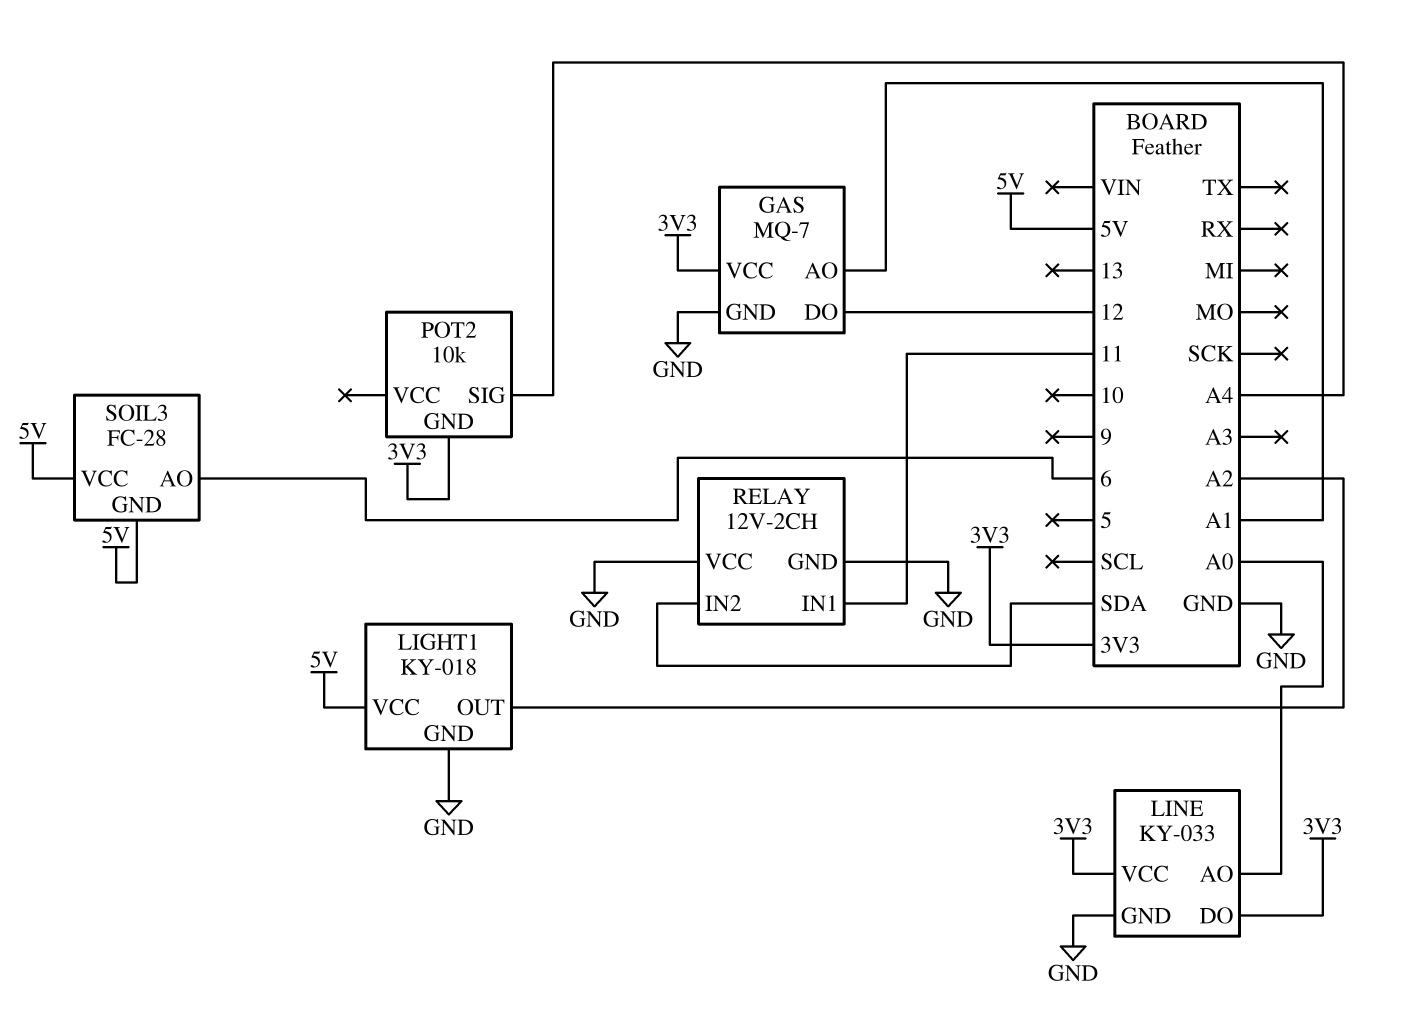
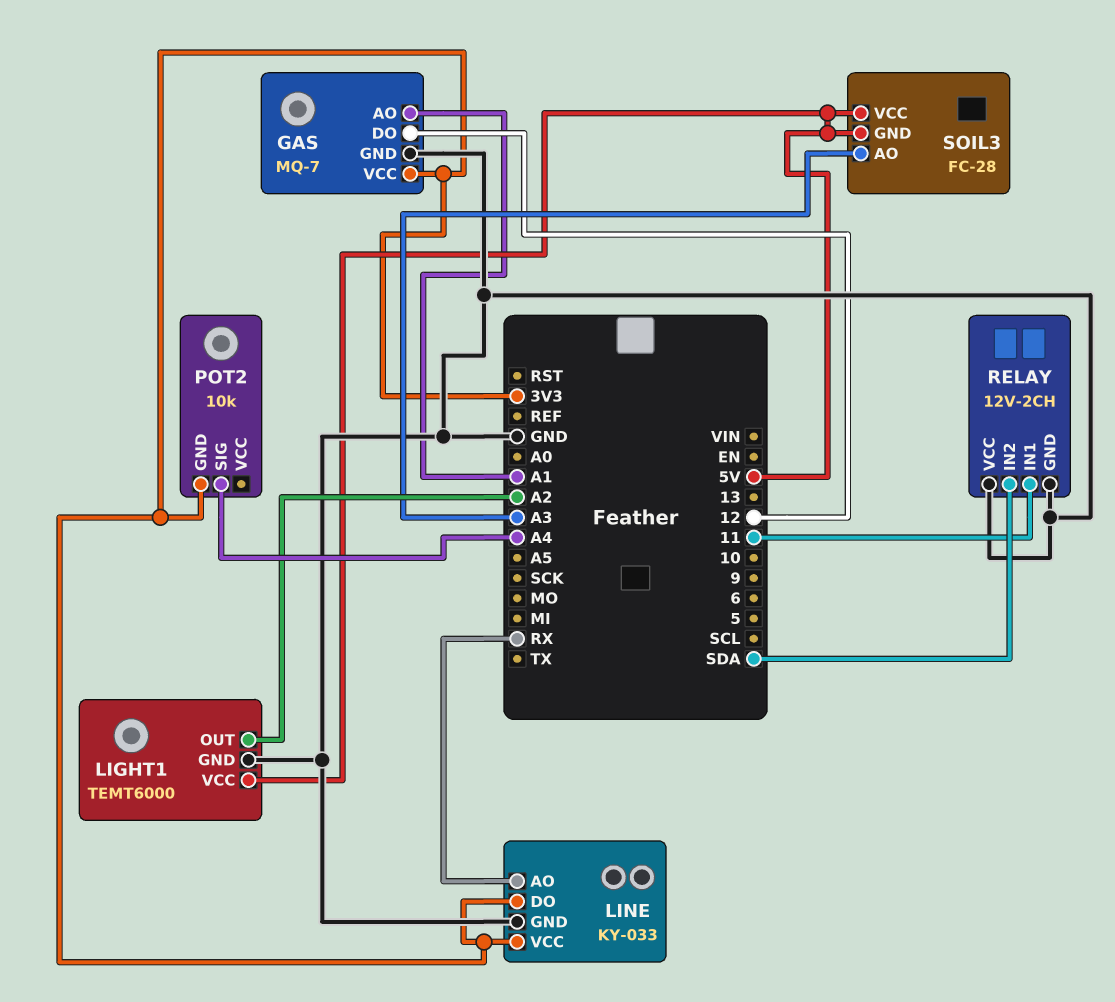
LIGHT1: KY-018 -> TEMT6000
LINE pin AO: A0 -> RX
SOIL3 pin AO: 6 -> A3

